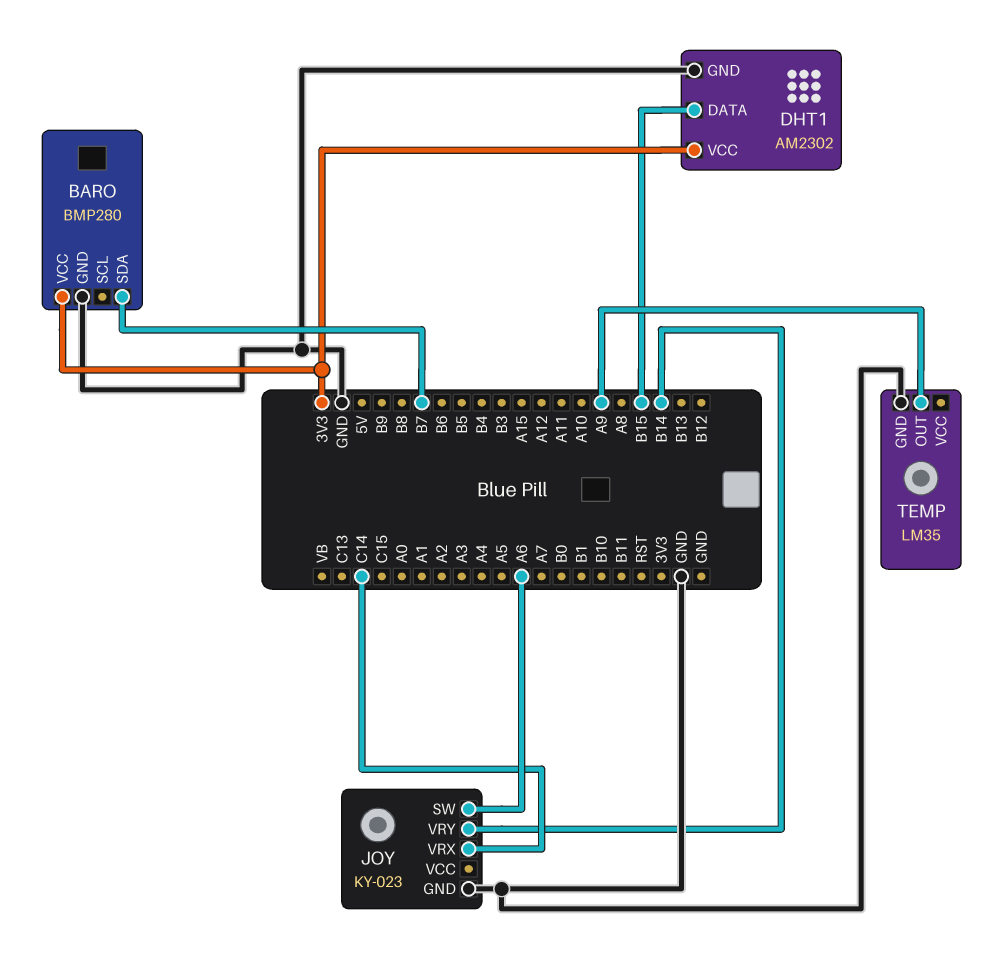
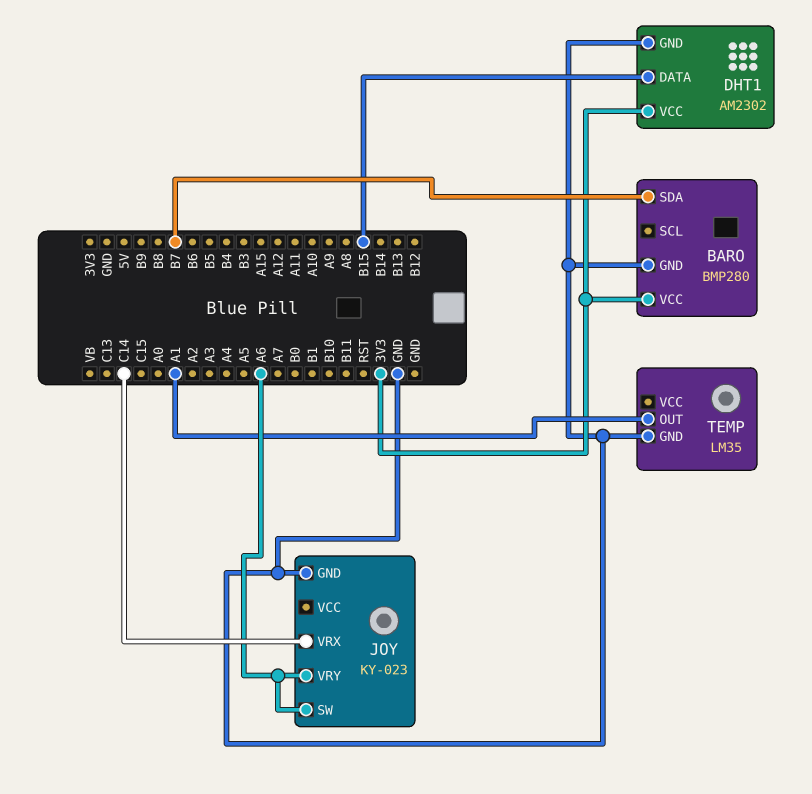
JOY pin VRY: B14 -> A6
TEMP pin OUT: A9 -> A1

